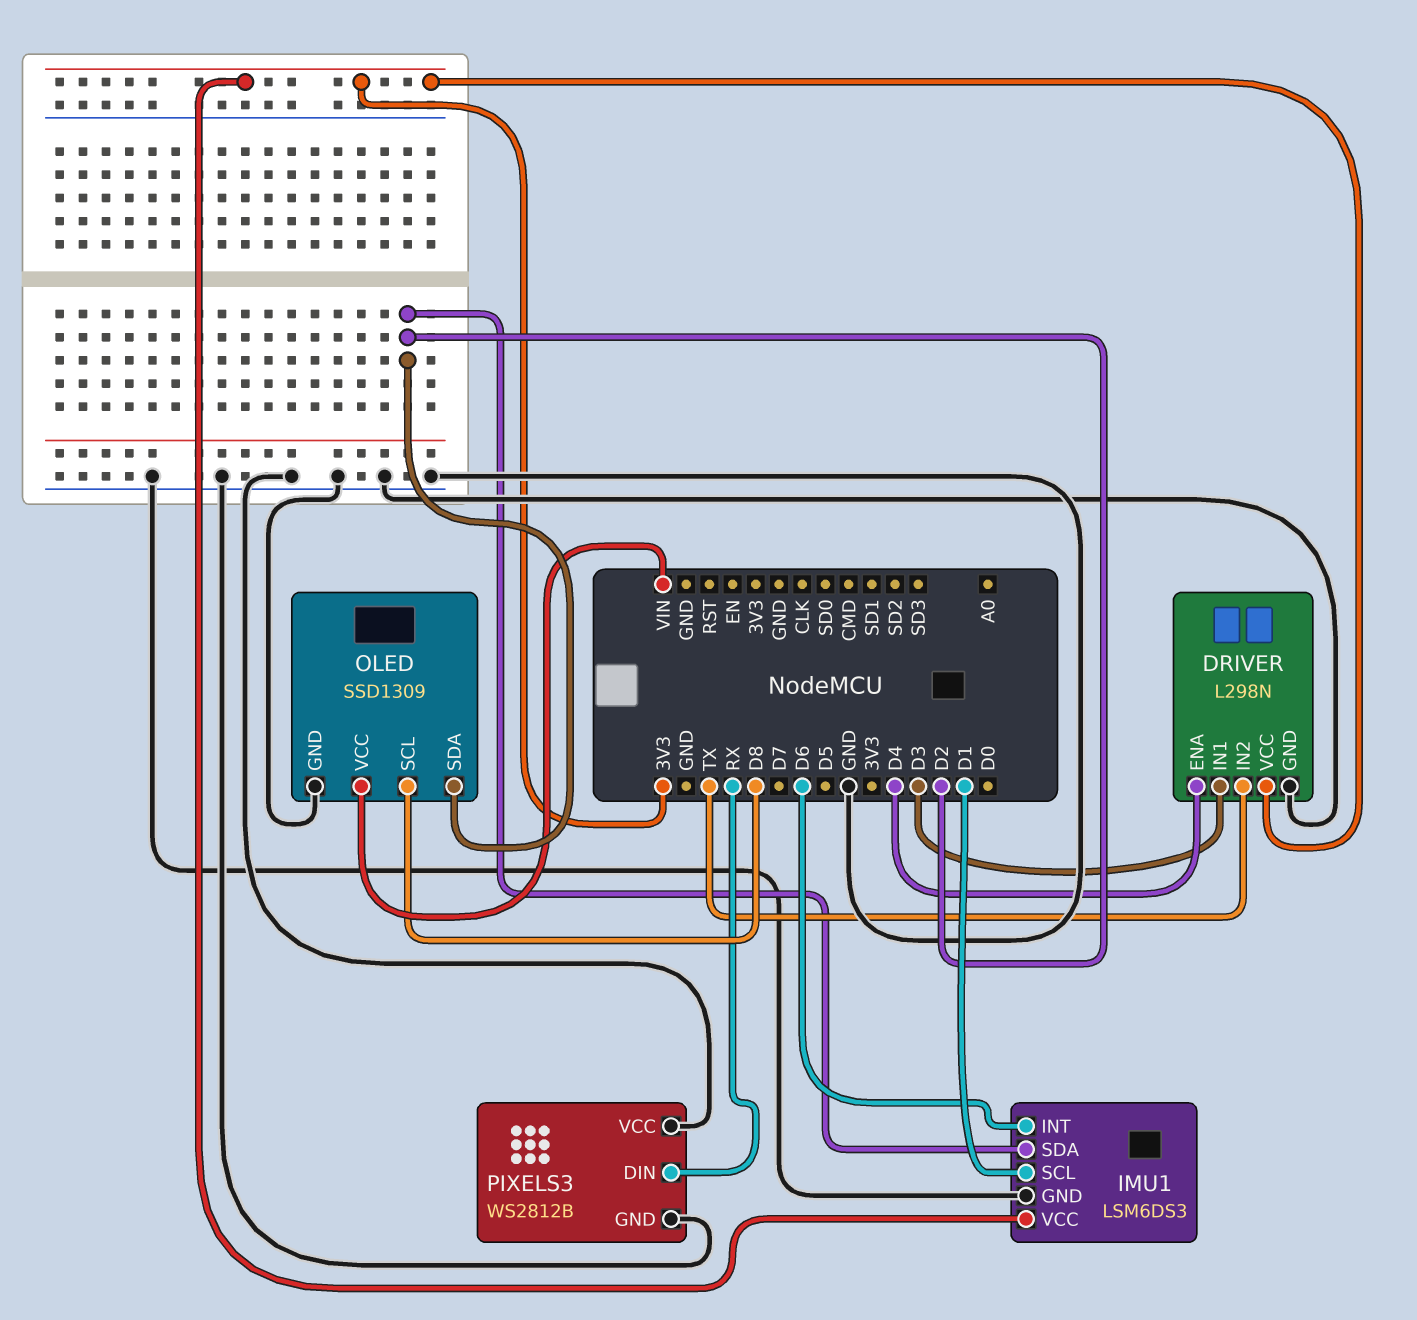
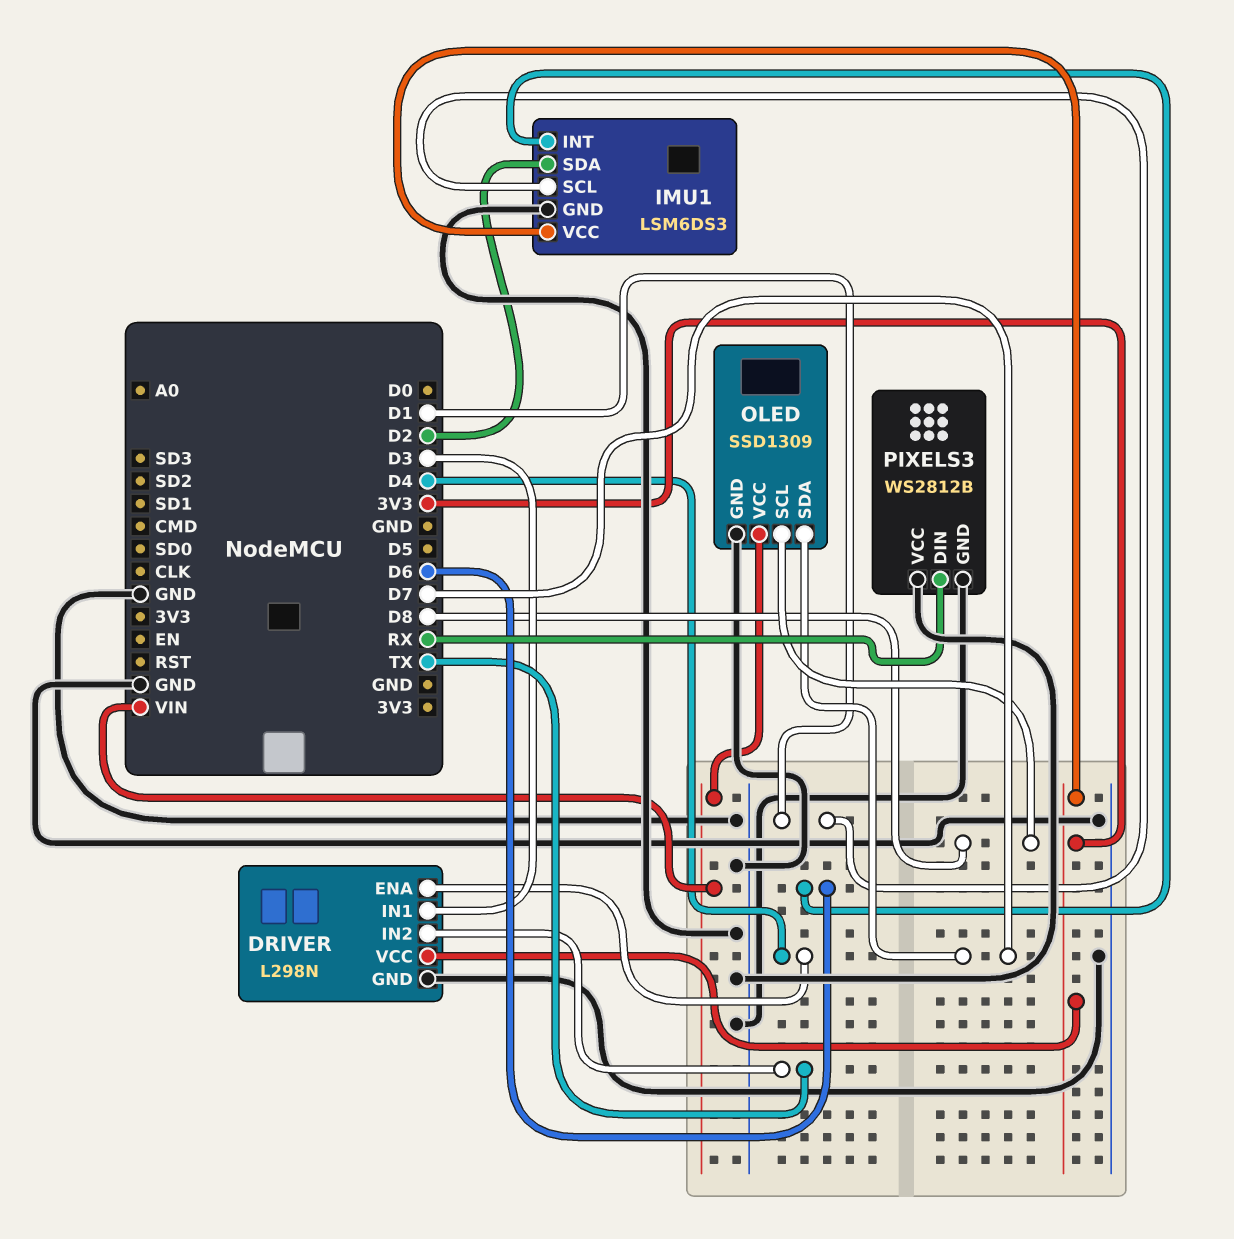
OLED pin SDA: D2 -> D7

